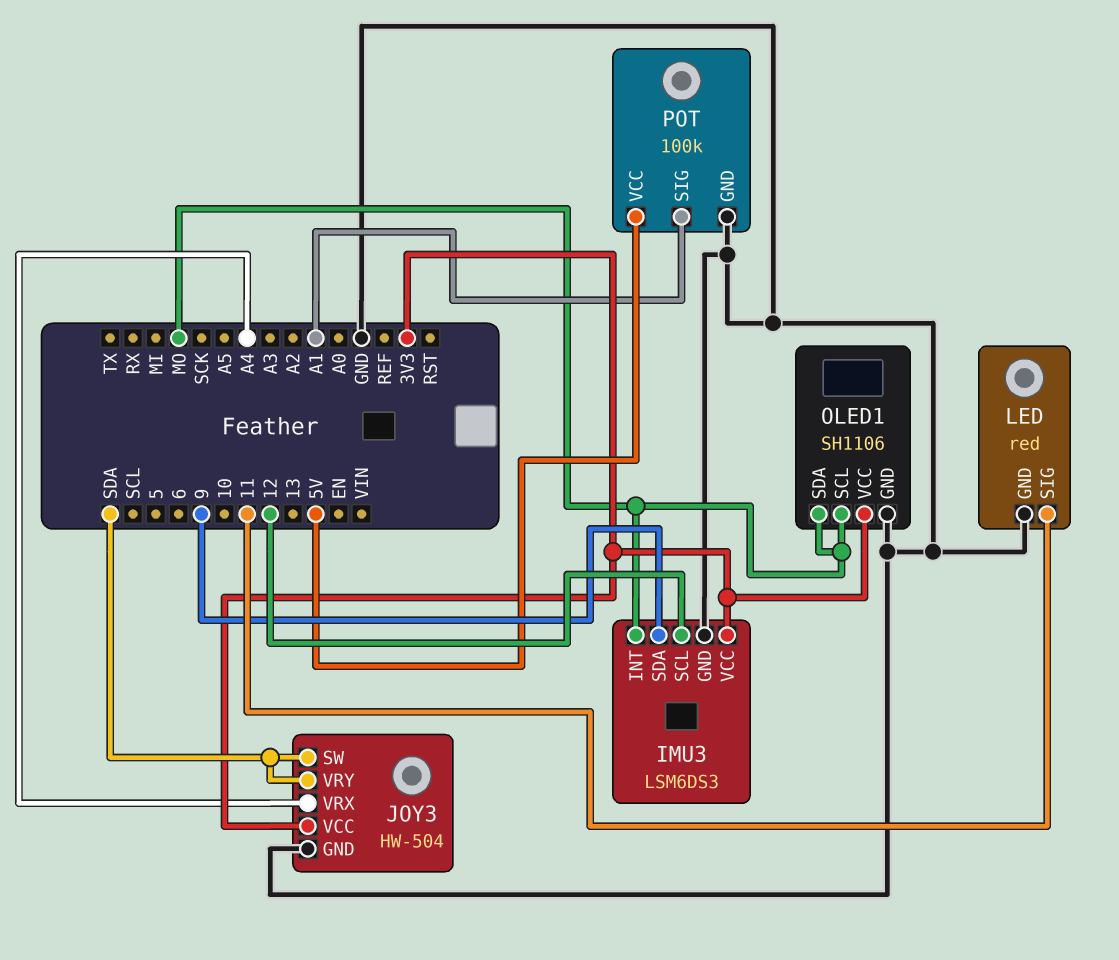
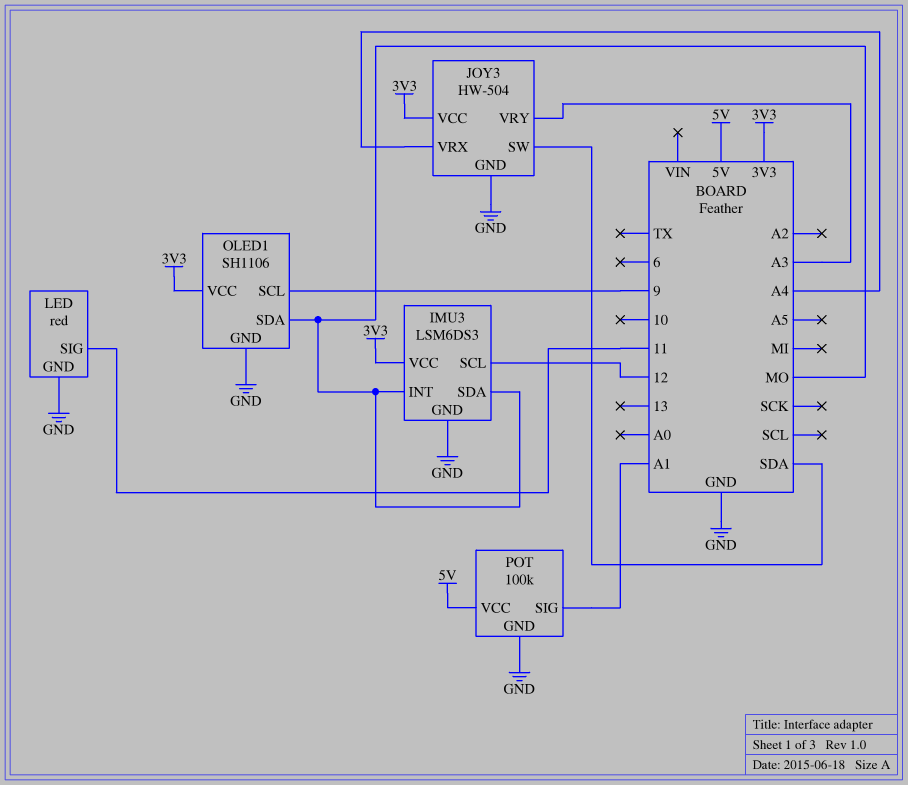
IMU3 pin SDA: 9 -> MO
JOY3 pin VRY: SDA -> A3
OLED1 pin SCL: MO -> 9

